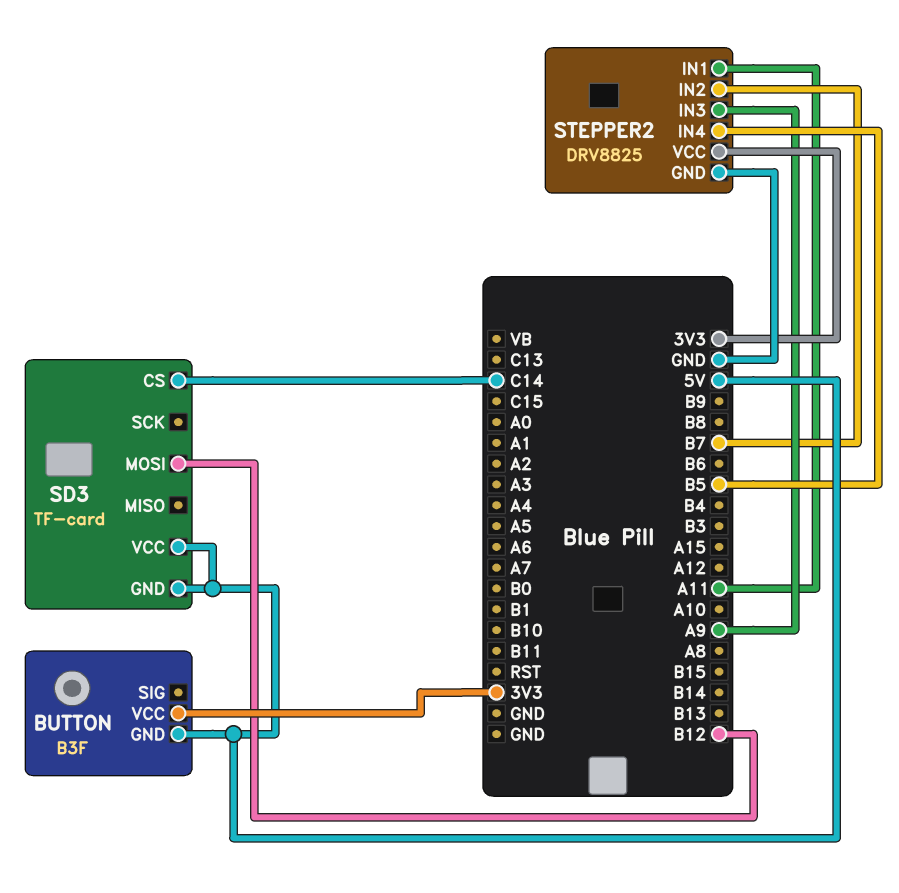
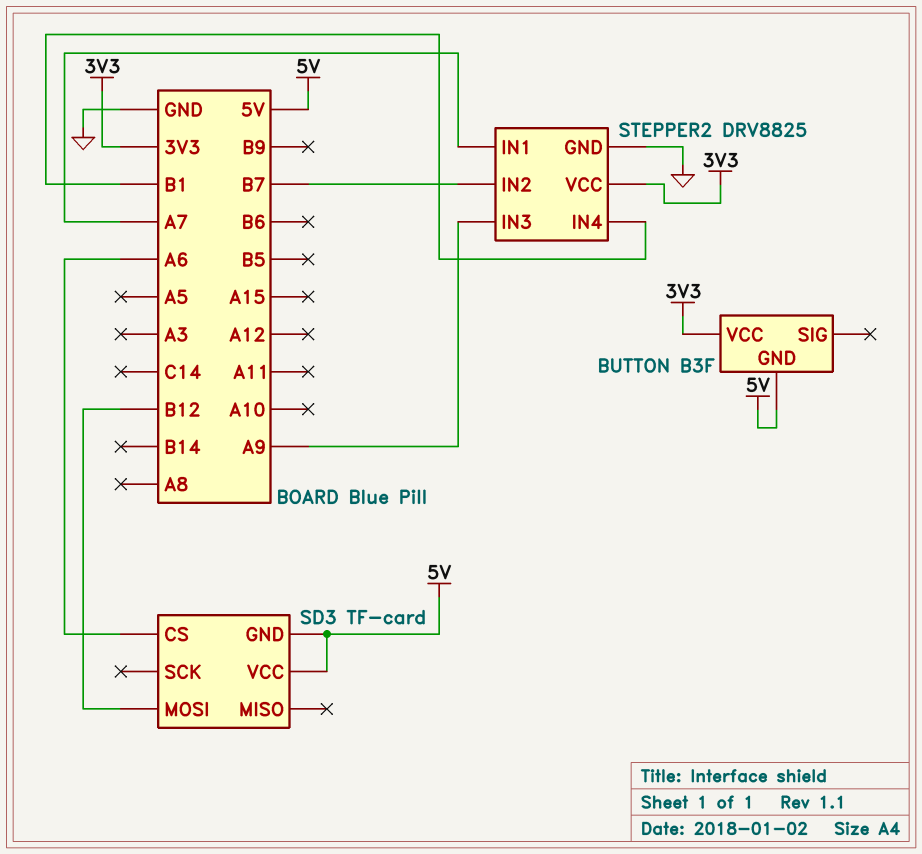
SD3 pin CS: C14 -> A6
STEPPER2 pin IN1: A11 -> A7
STEPPER2 pin IN4: B5 -> B1

